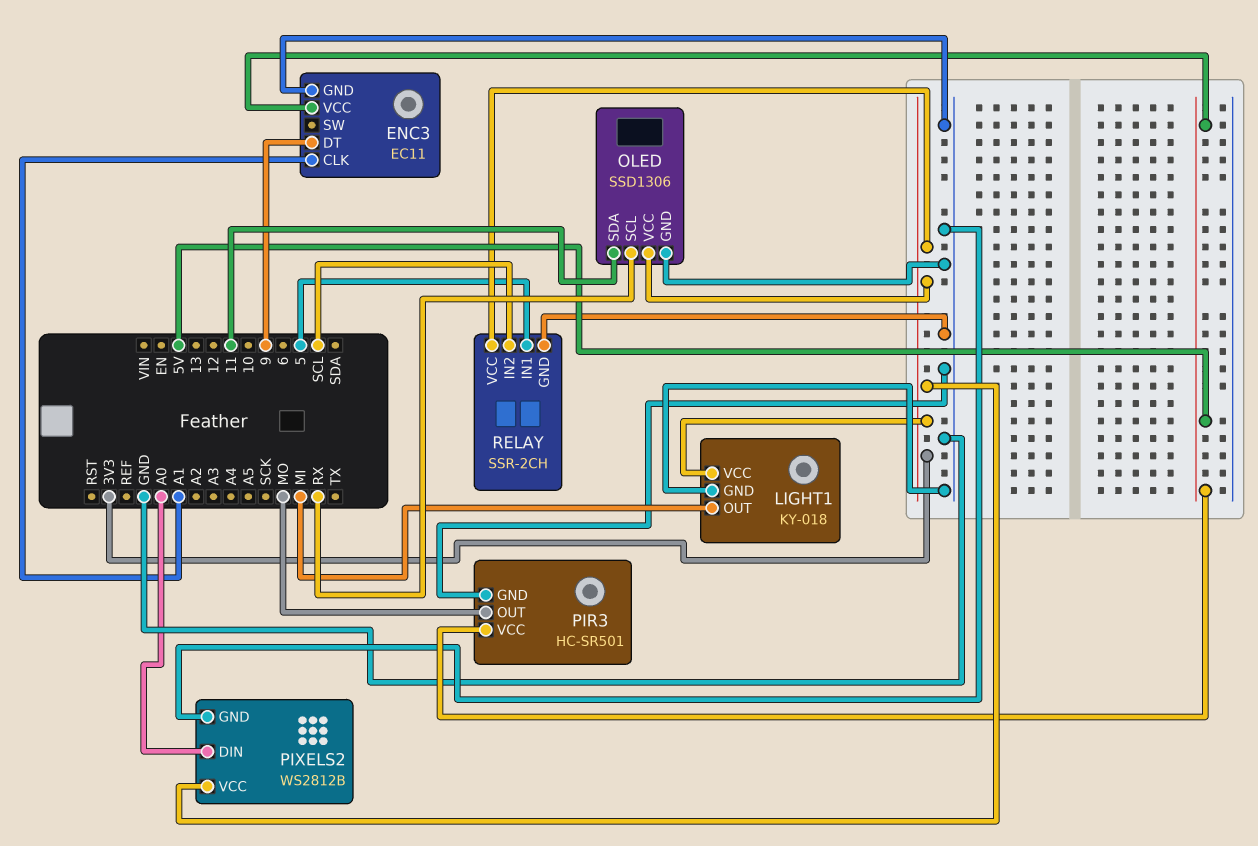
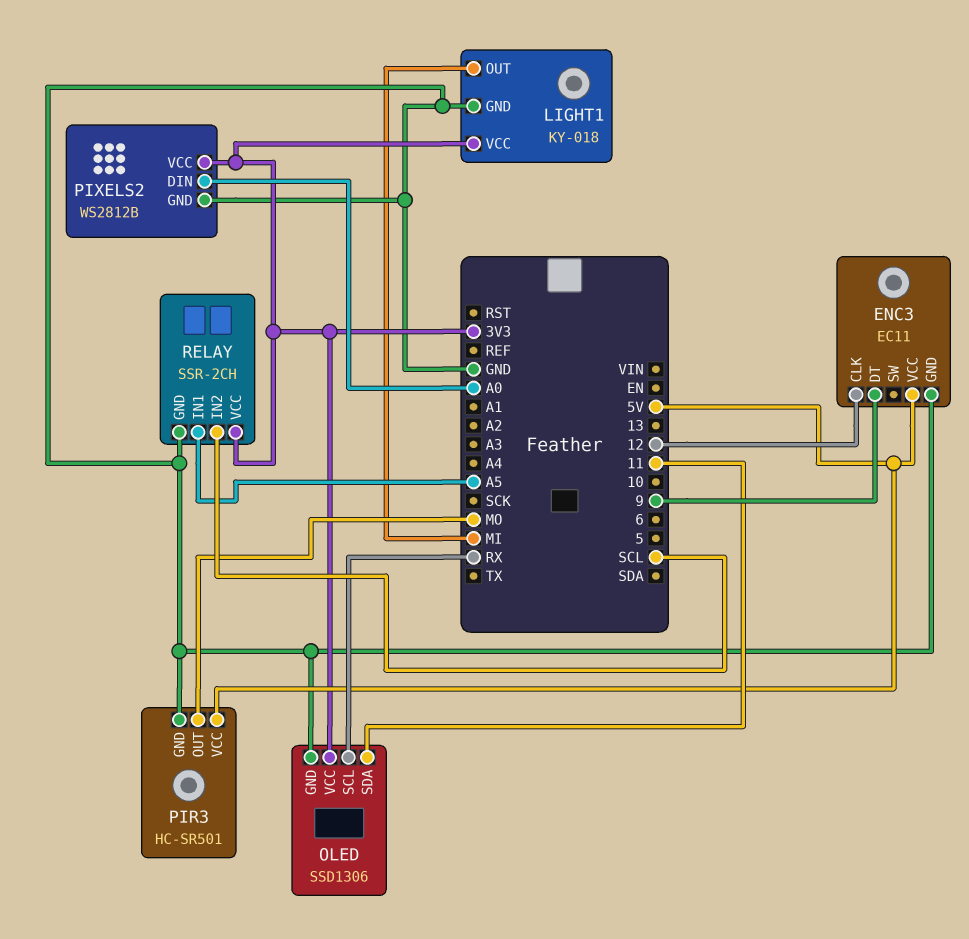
ENC3 pin CLK: A1 -> 12
RELAY pin IN1: 5 -> A5

